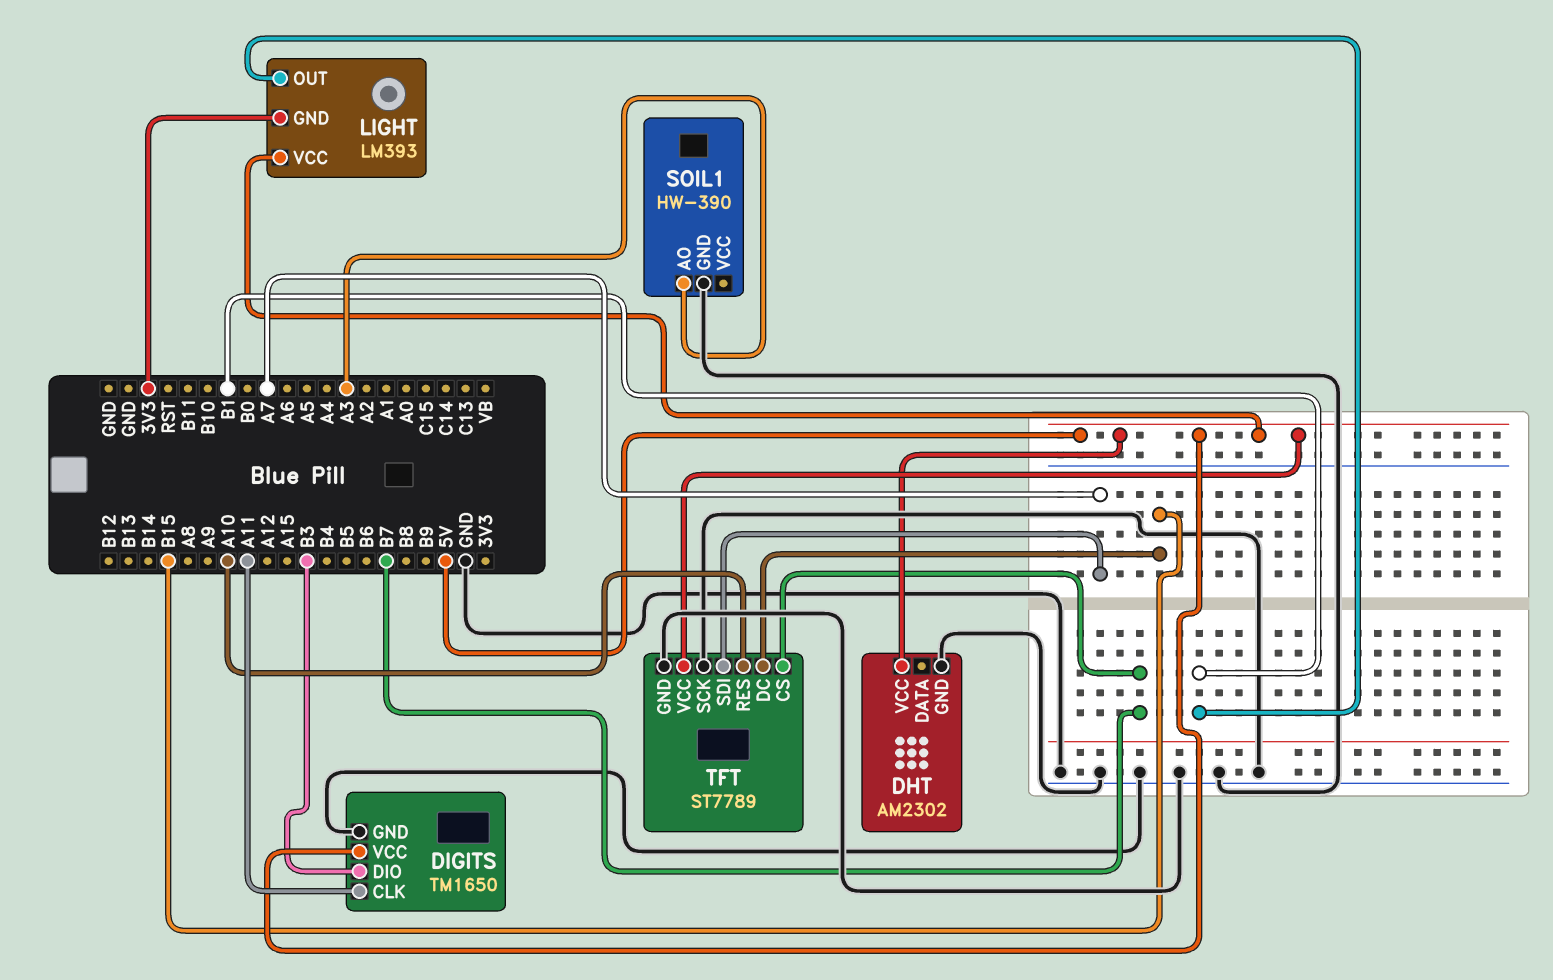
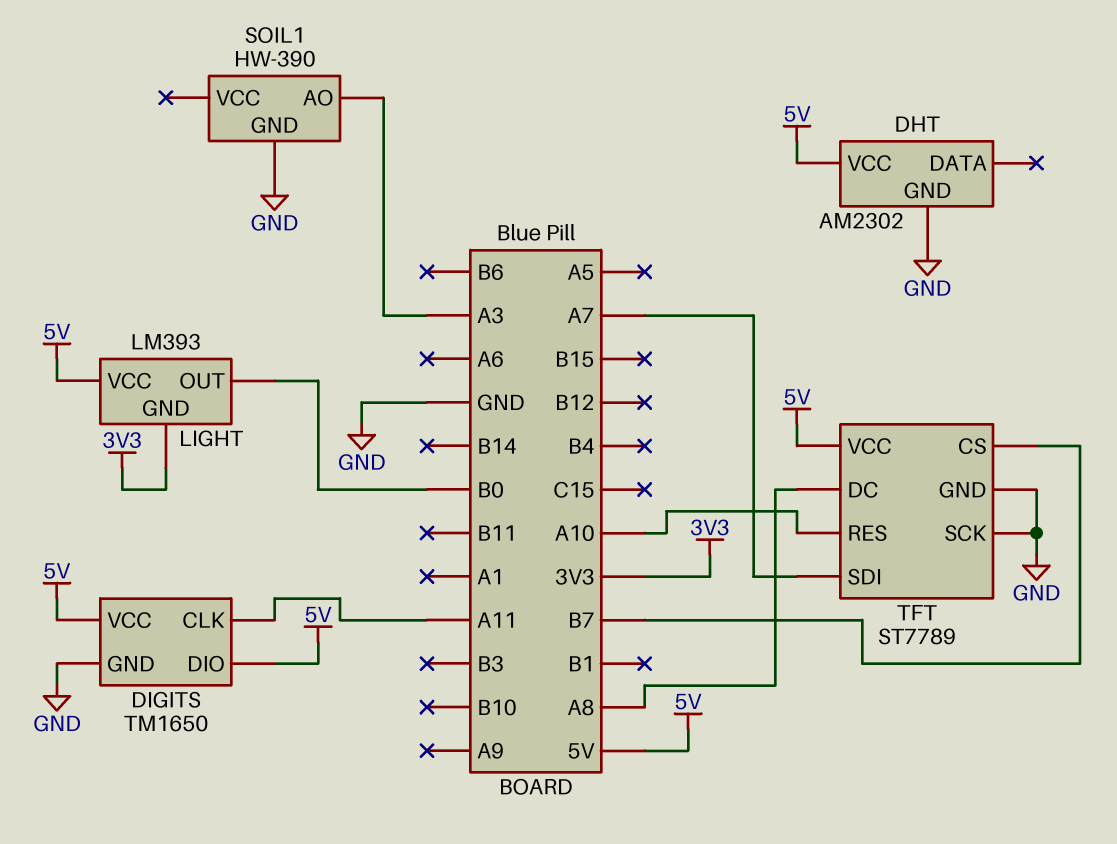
DIGITS pin DIO: B3 -> 5V
LIGHT pin OUT: B1 -> B0
TFT pin DC: B15 -> A8

